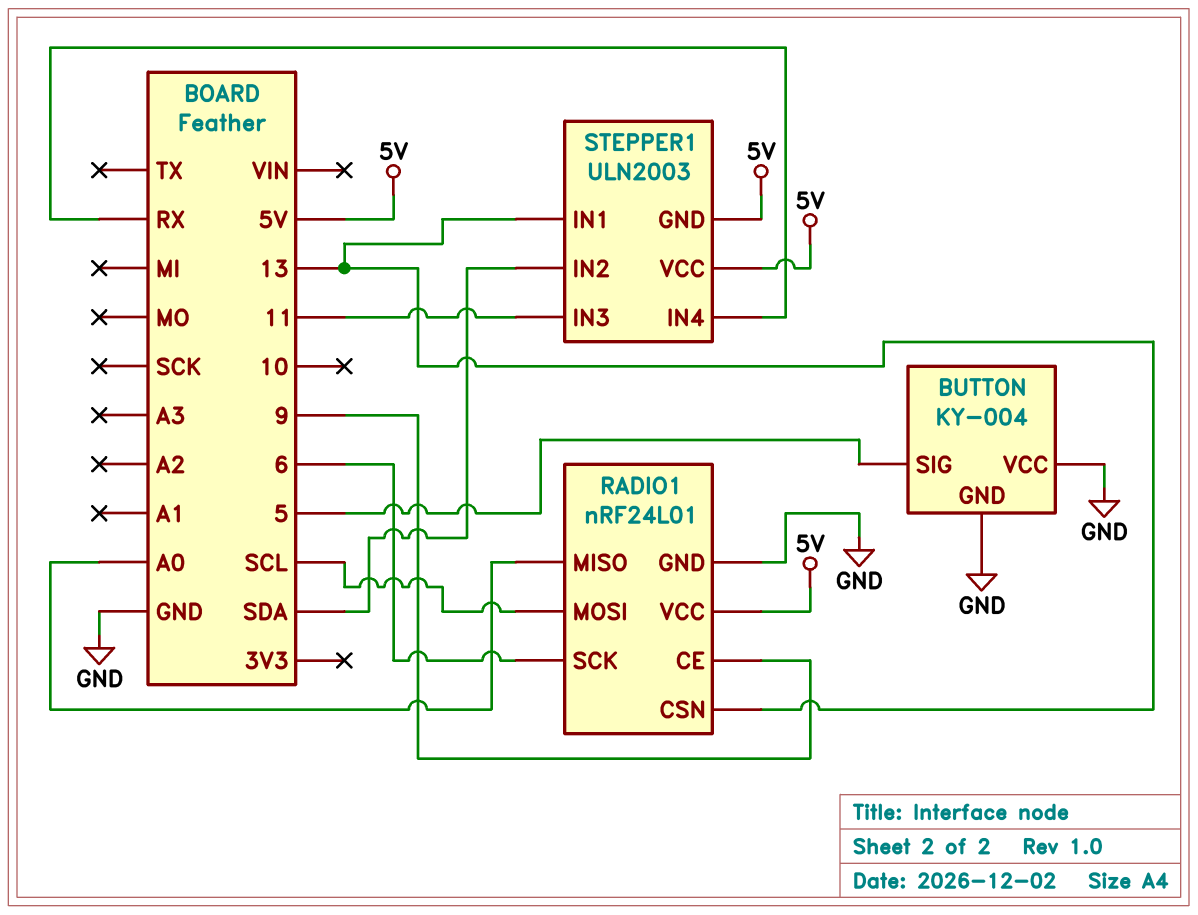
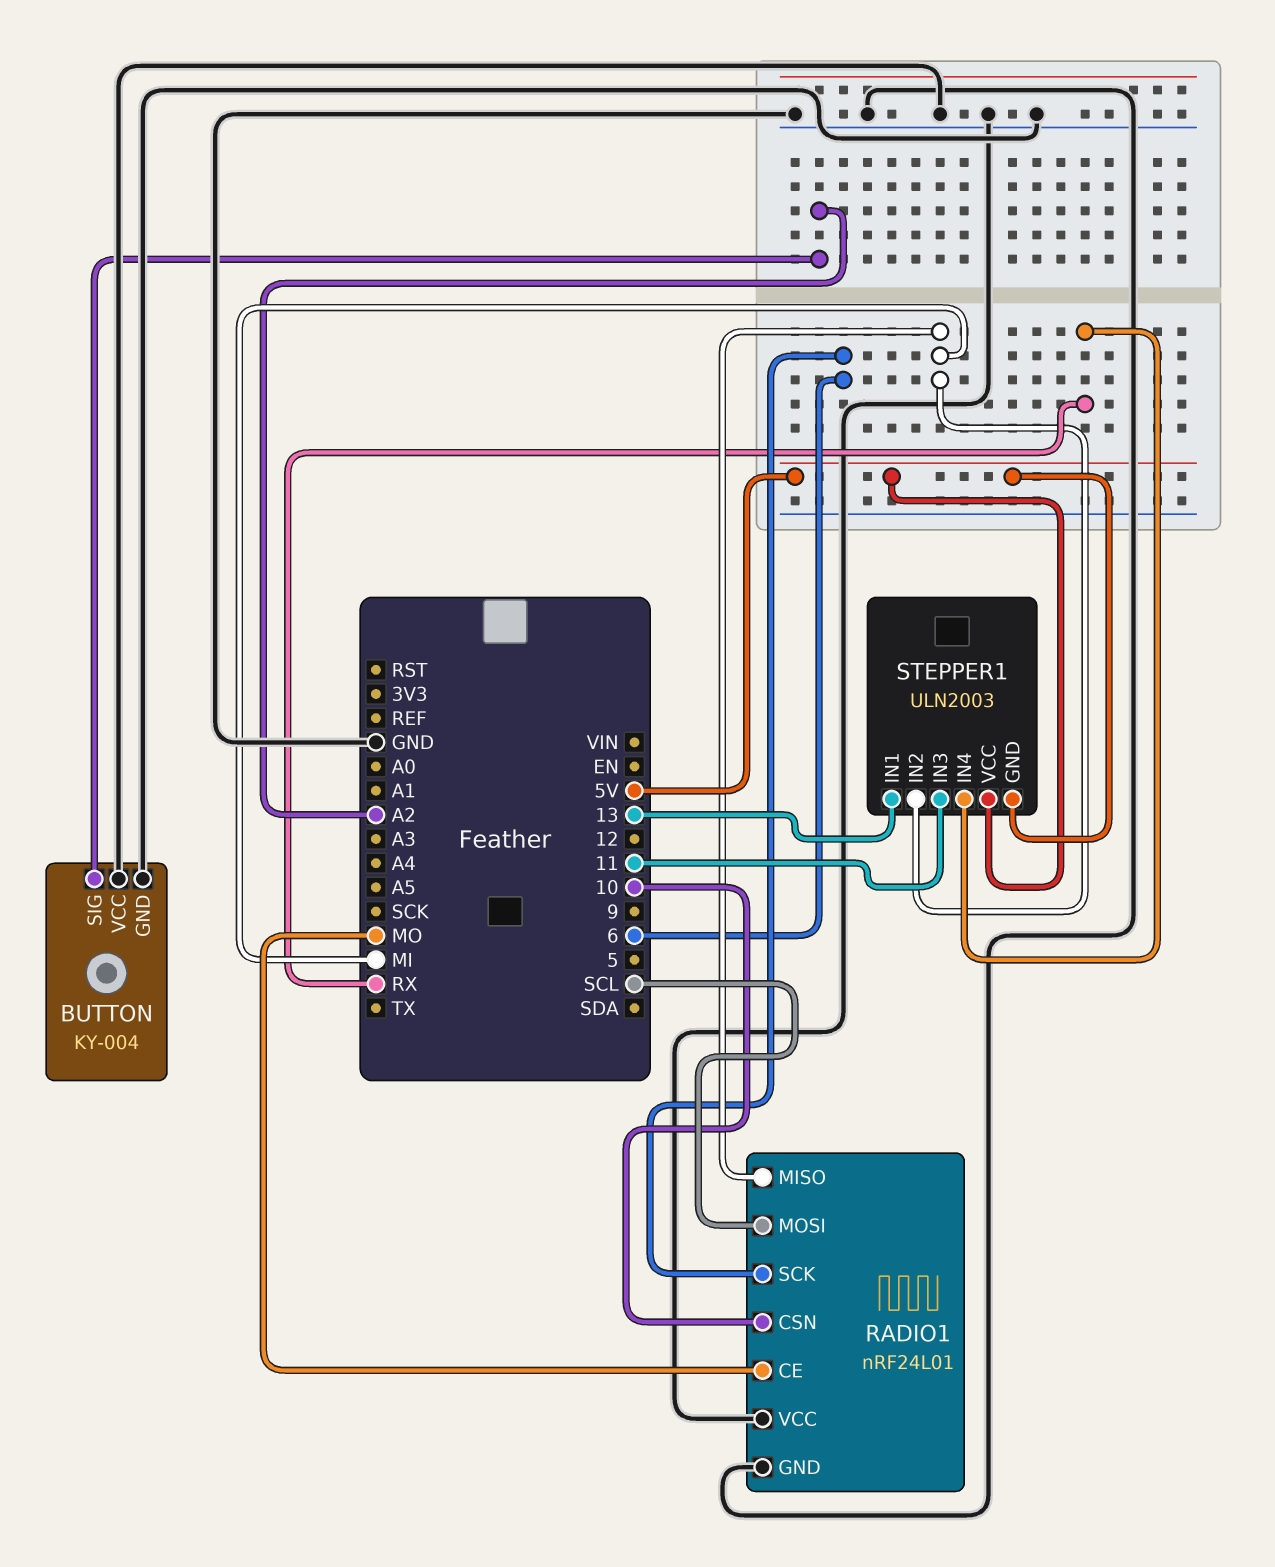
BUTTON pin SIG: 5 -> A2
RADIO1 pin CE: 9 -> MO
RADIO1 pin CSN: 13 -> 10
RADIO1 pin MISO: A0 -> MI
RADIO1 pin VCC: 5V -> GND
STEPPER1 pin IN2: SDA -> MI

